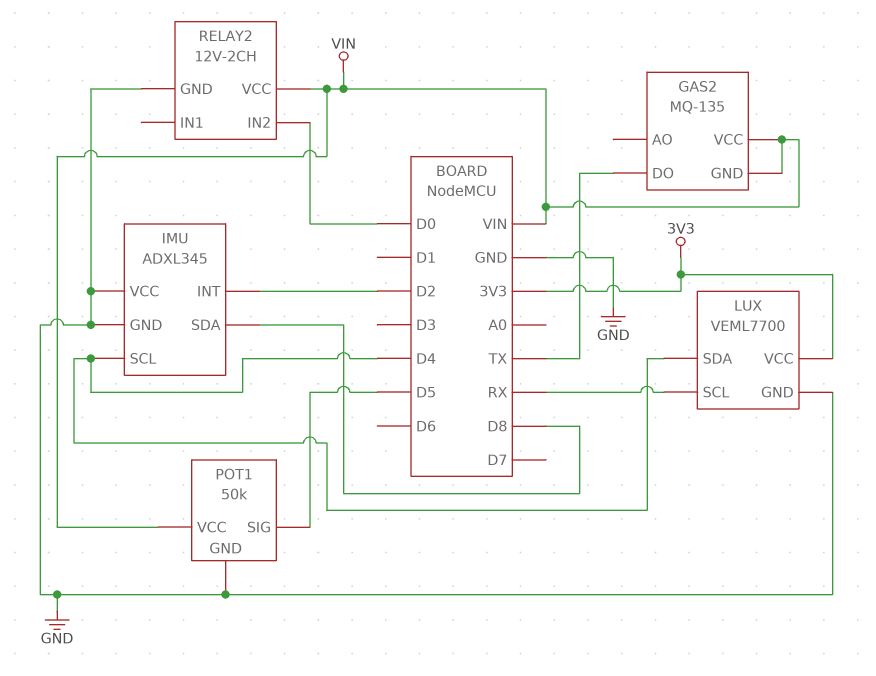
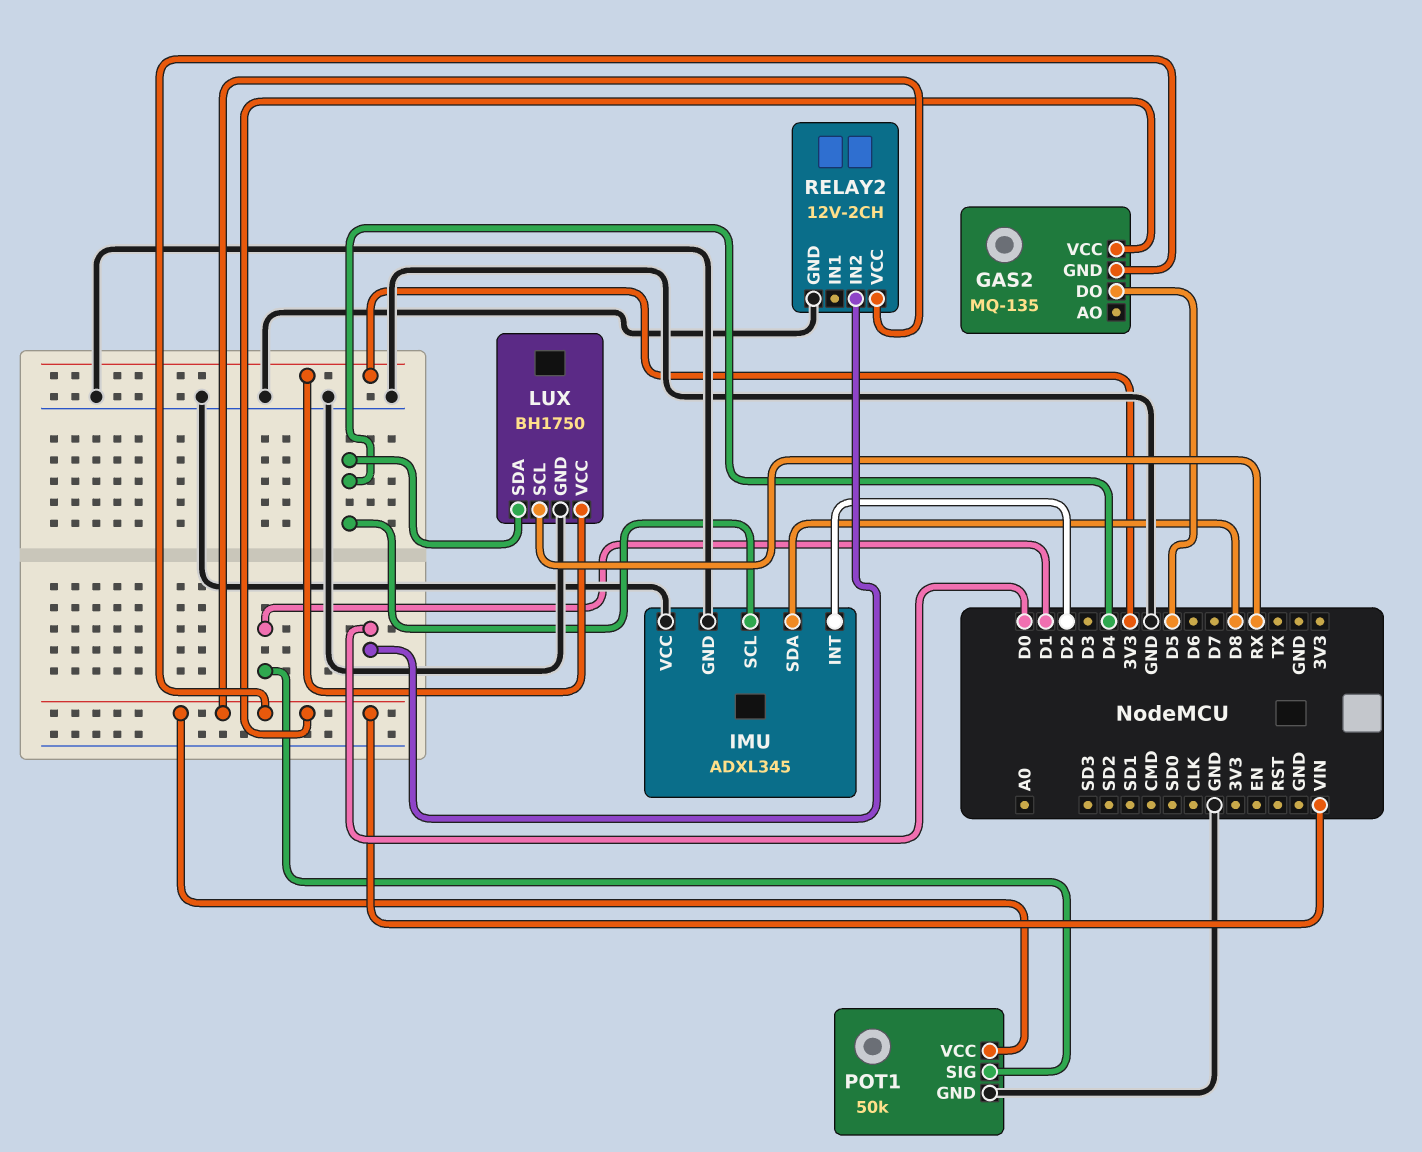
GAS2 pin DO: TX -> D5
LUX: VEML7700 -> BH1750
POT1 pin SIG: D5 -> D1

